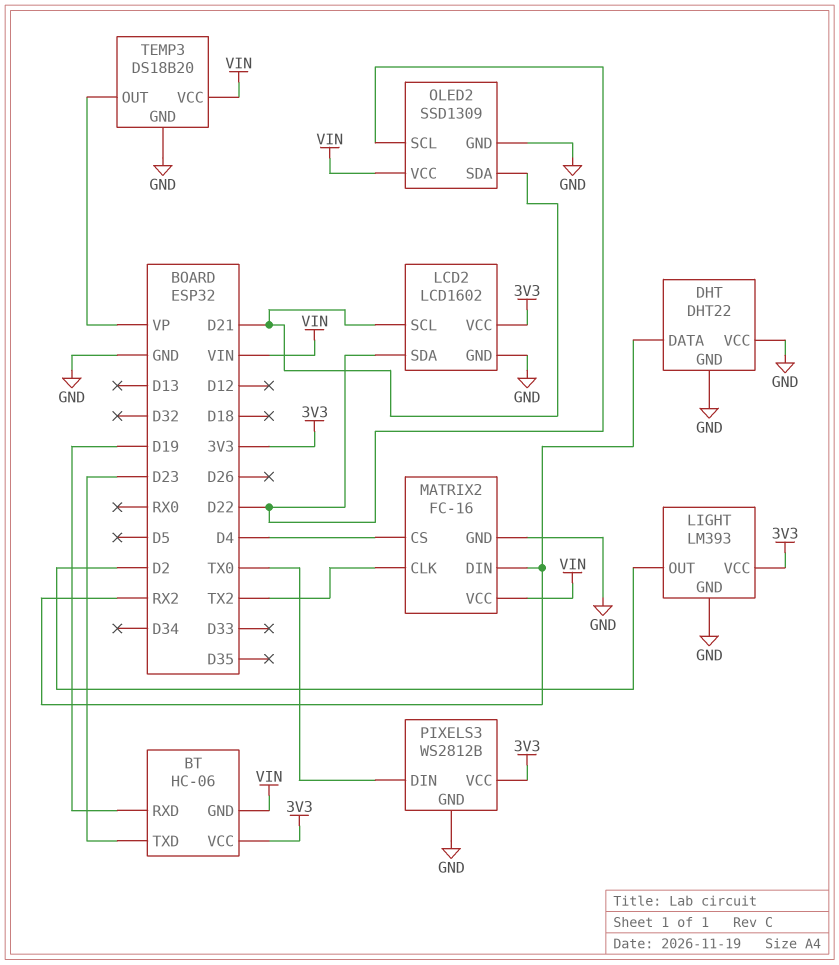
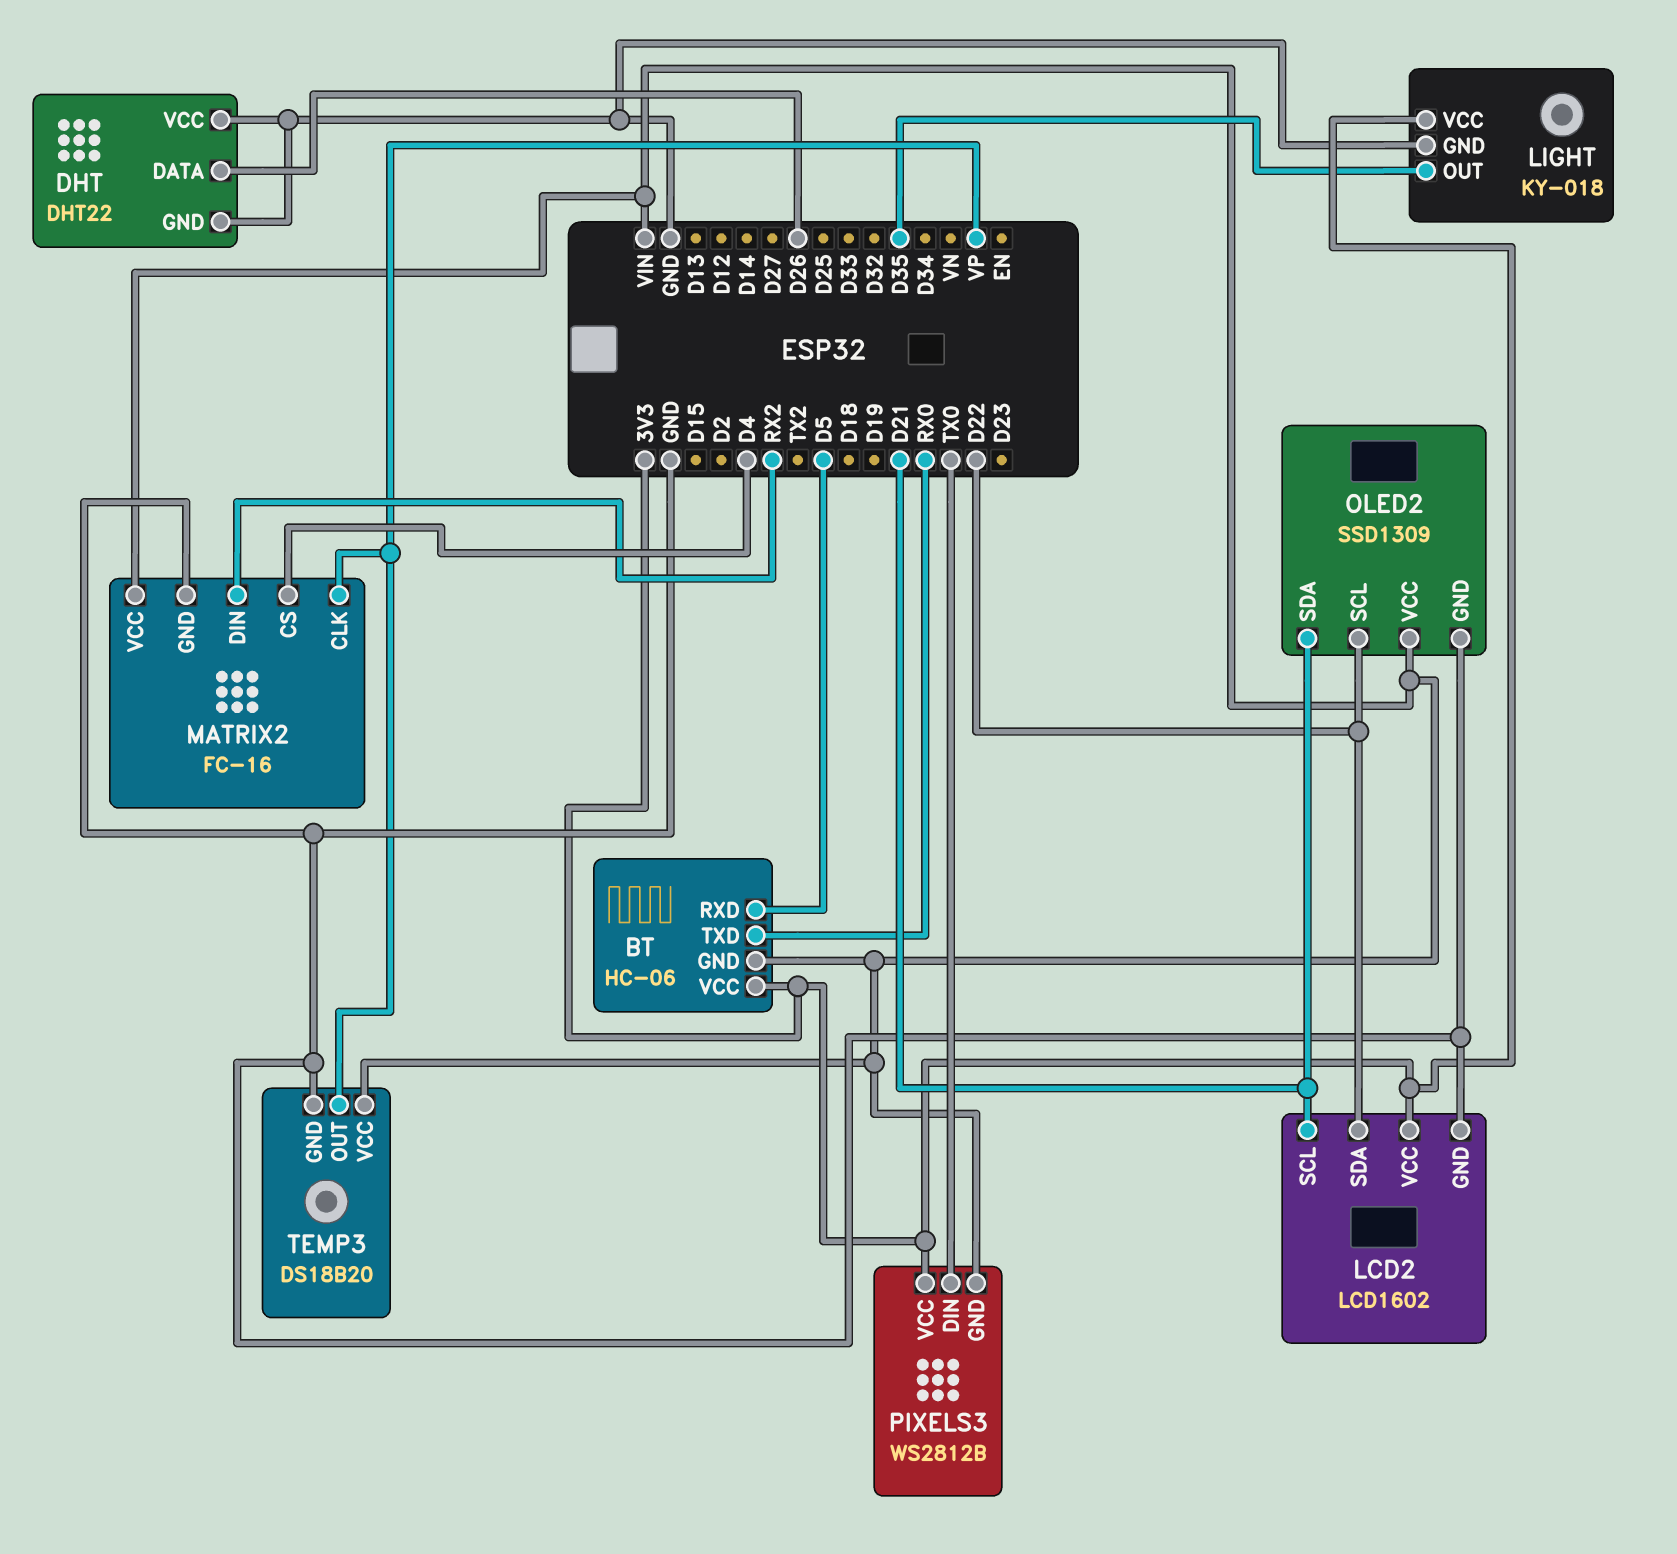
BT pin RXD: D19 -> D5
BT pin TXD: D23 -> RX0
DHT pin DATA: RX2 -> D26
LIGHT: LM393 -> KY-018
LIGHT pin OUT: D2 -> D35
MATRIX2 pin CLK: TX2 -> VP
PIXELS3 pin GND: GND -> VIN

